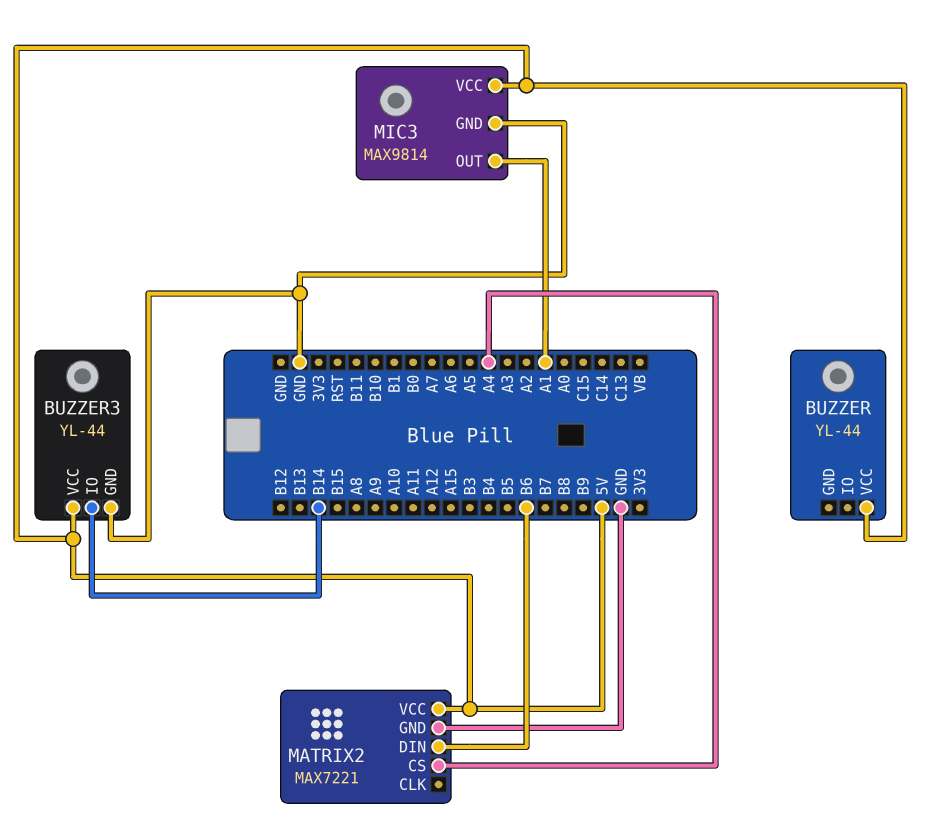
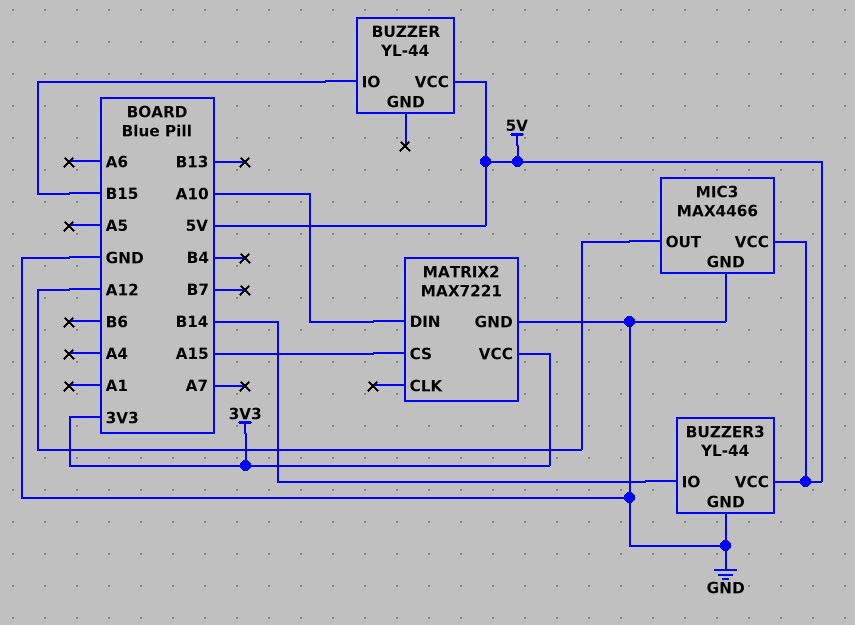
BUZZER pin IO: none -> B15
MATRIX2 pin CS: A4 -> A15
MATRIX2 pin DIN: B6 -> A10
MATRIX2 pin VCC: 5V -> 3V3
MIC3: MAX9814 -> MAX4466
MIC3 pin OUT: A1 -> A12

